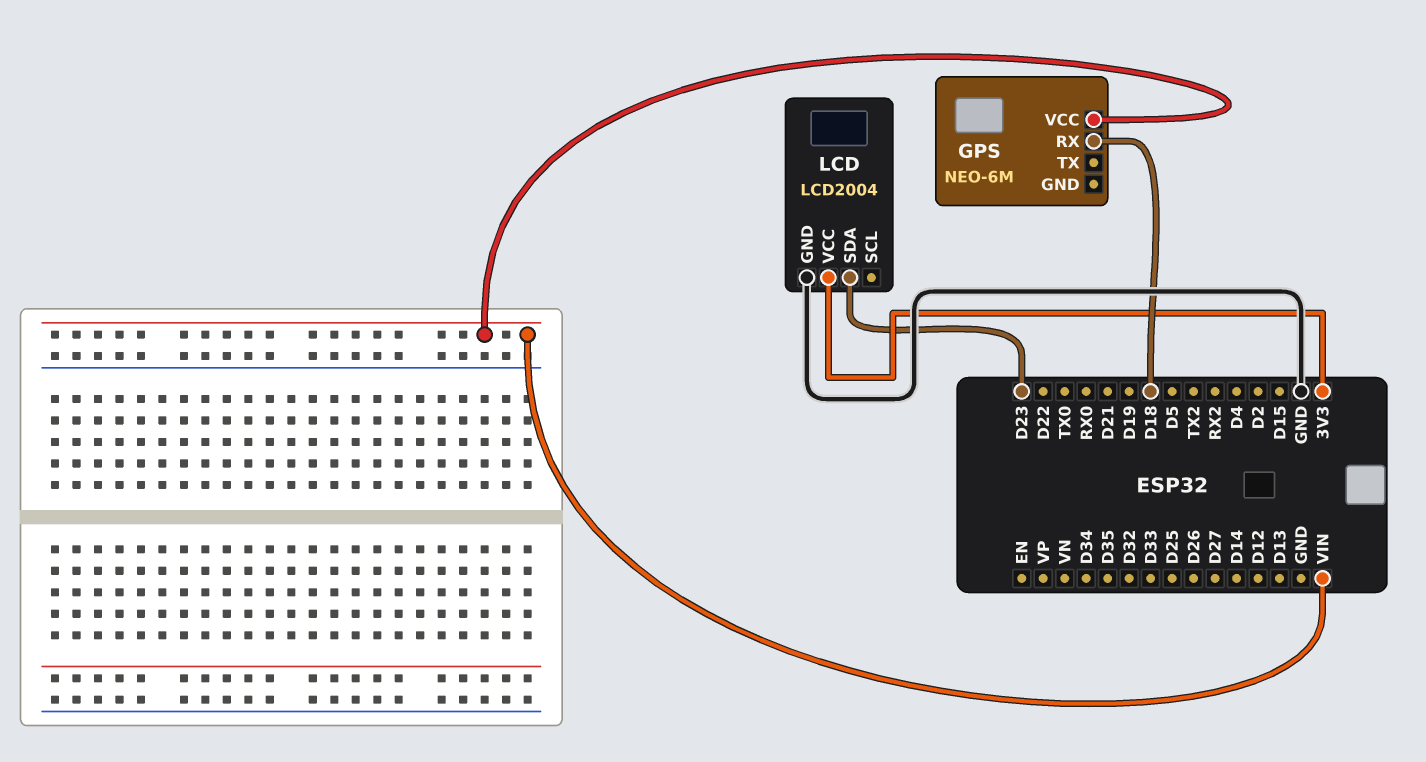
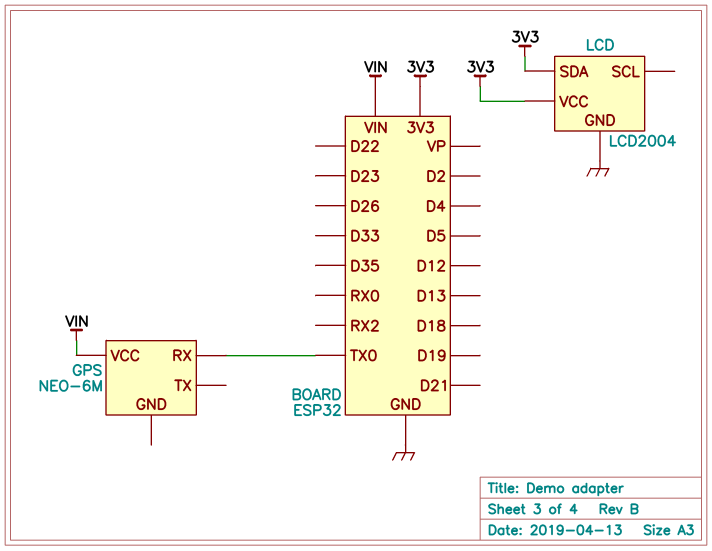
GPS pin RX: D18 -> TX0
LCD pin SDA: D23 -> 3V3

